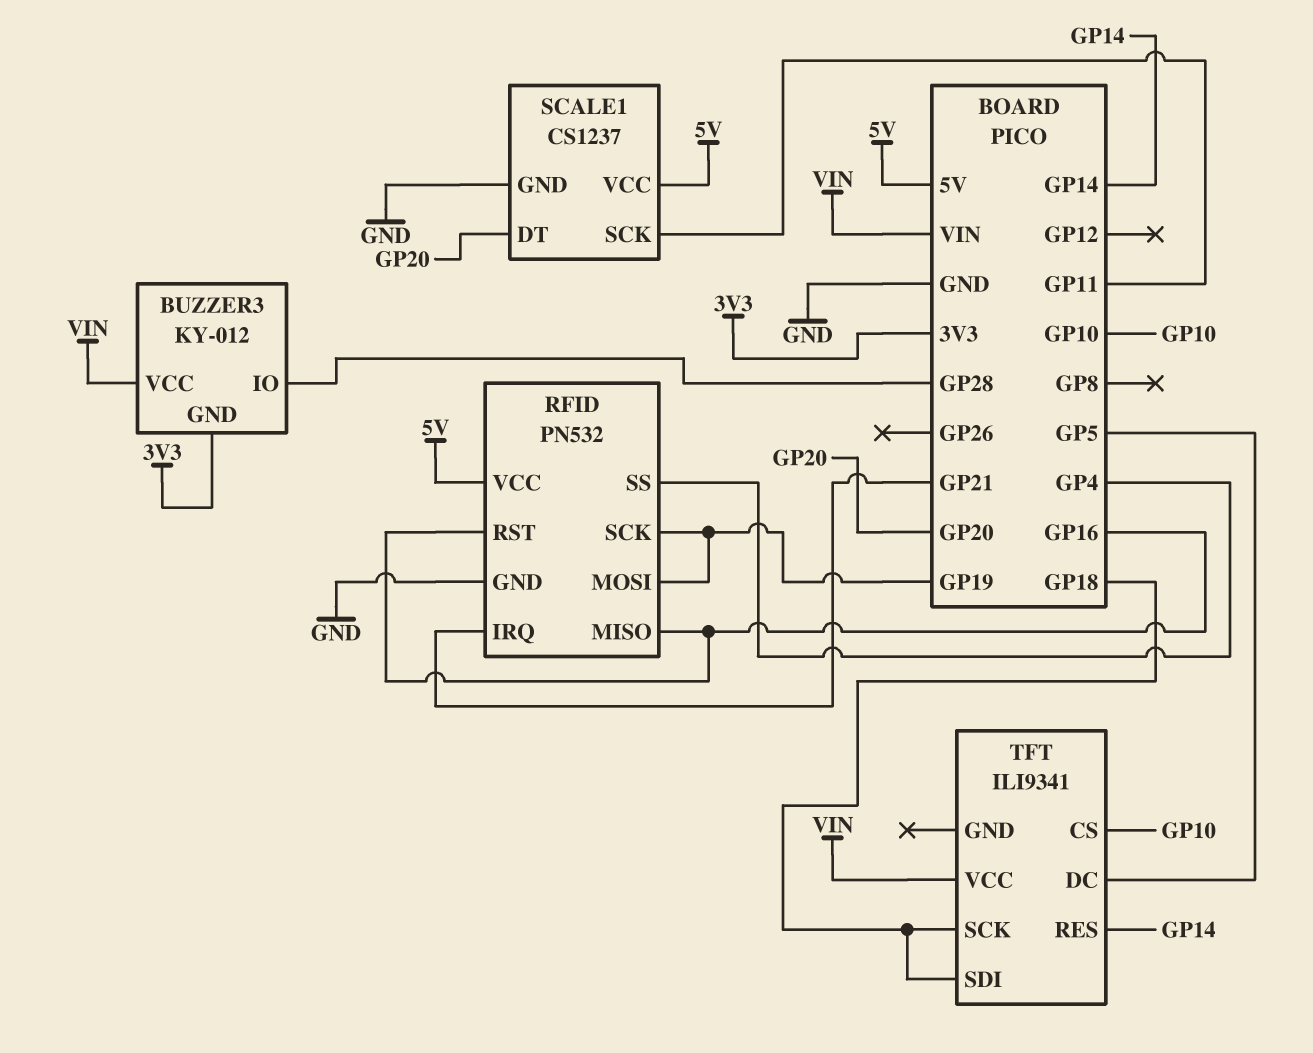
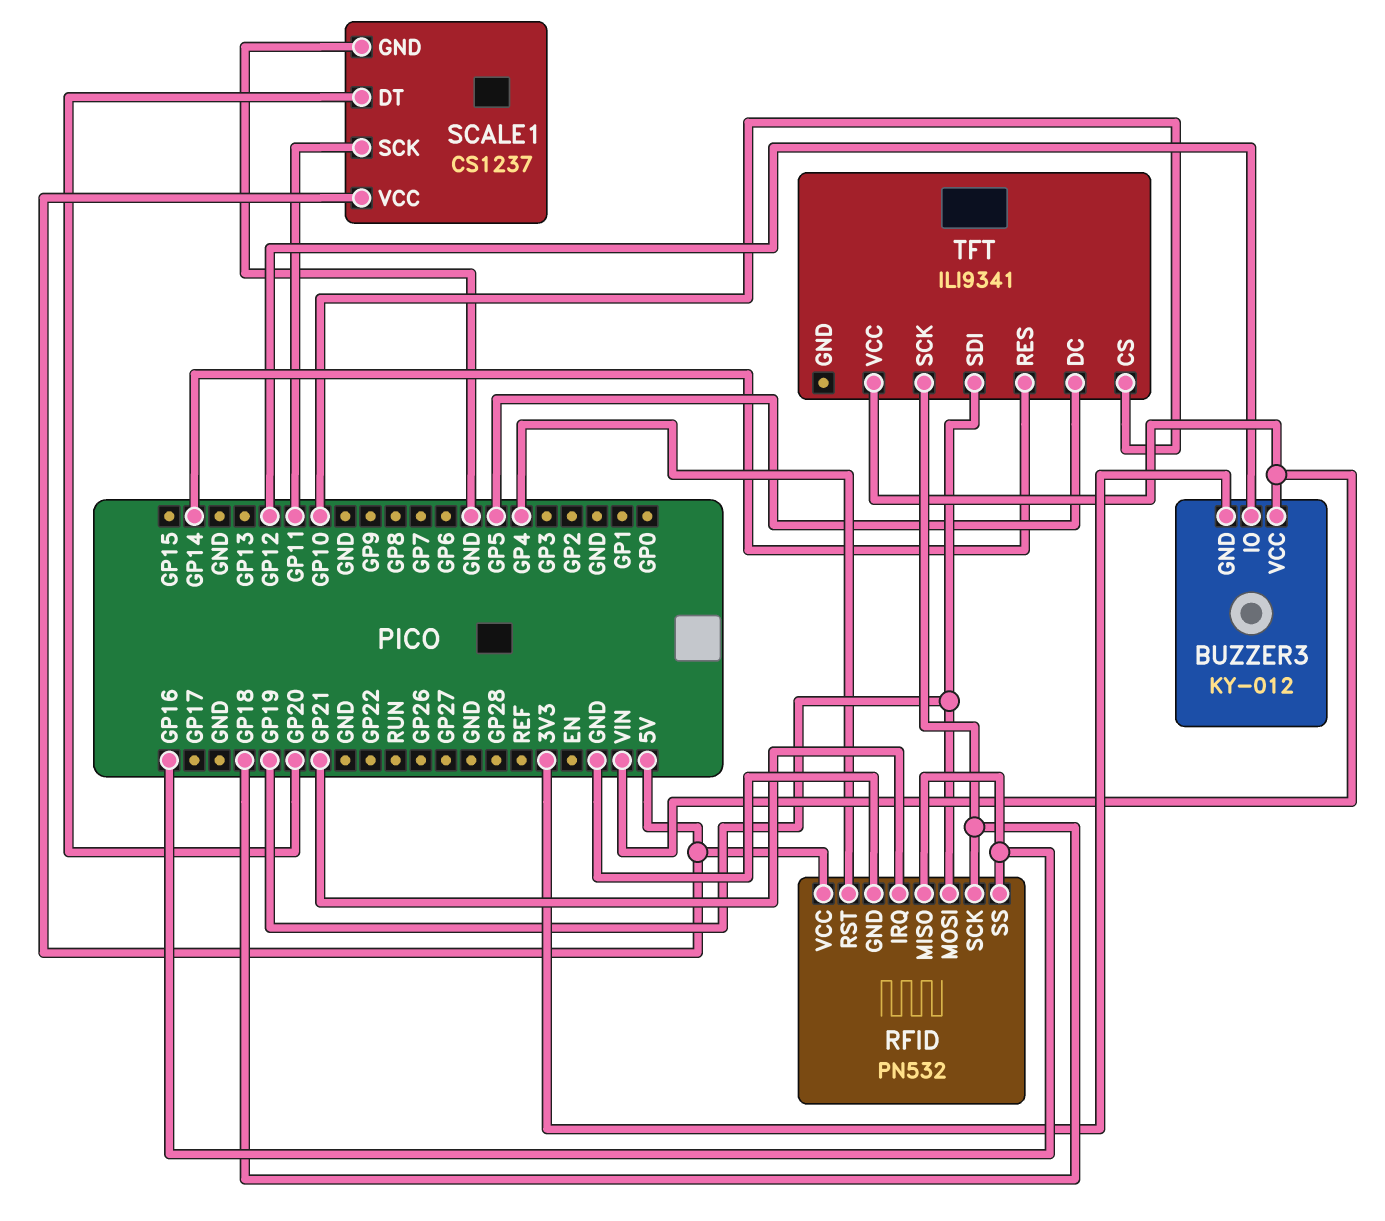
BUZZER3 pin IO: GP28 -> GP12
RFID pin RST: GP16 -> GP4
RFID pin SCK: GP19 -> GP18
RFID pin SS: GP4 -> GP16
TFT pin SDI: GP18 -> GP19

